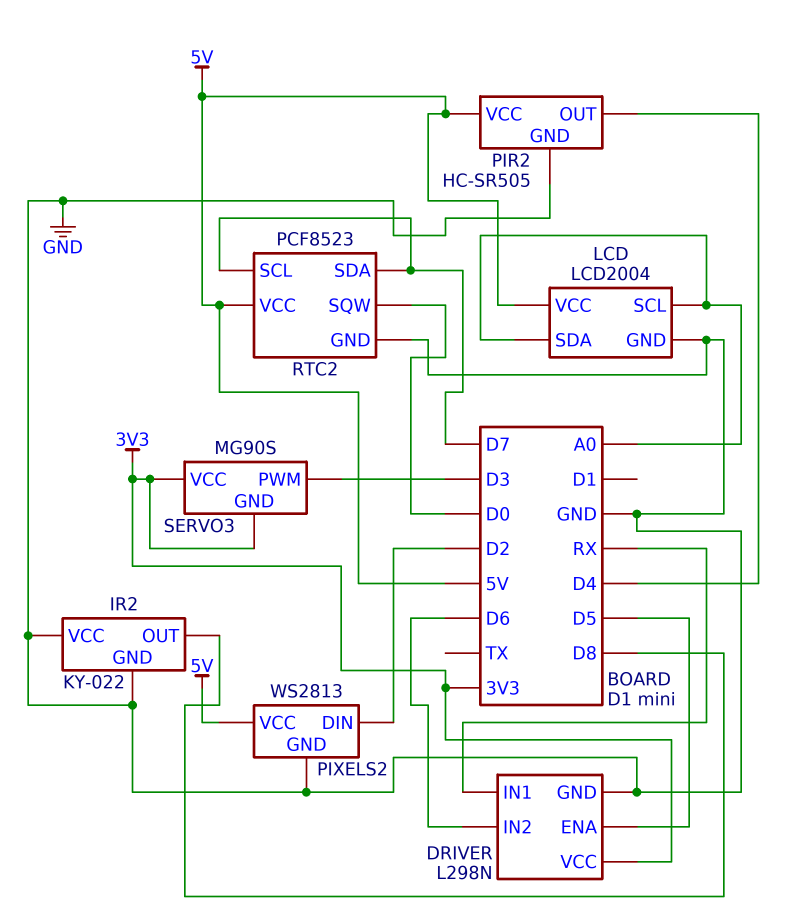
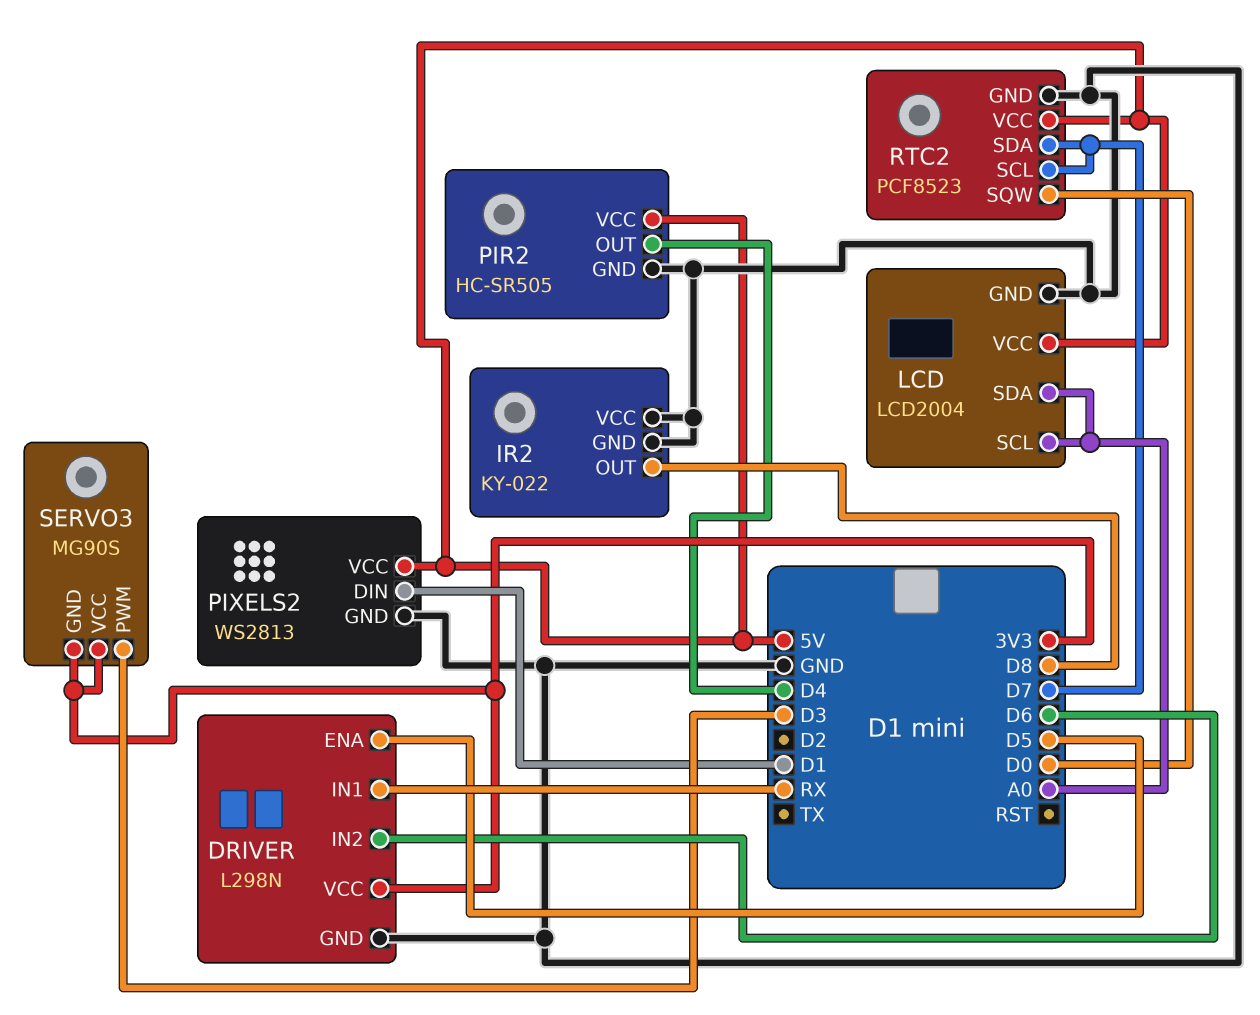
PIXELS2 pin DIN: D2 -> D1

